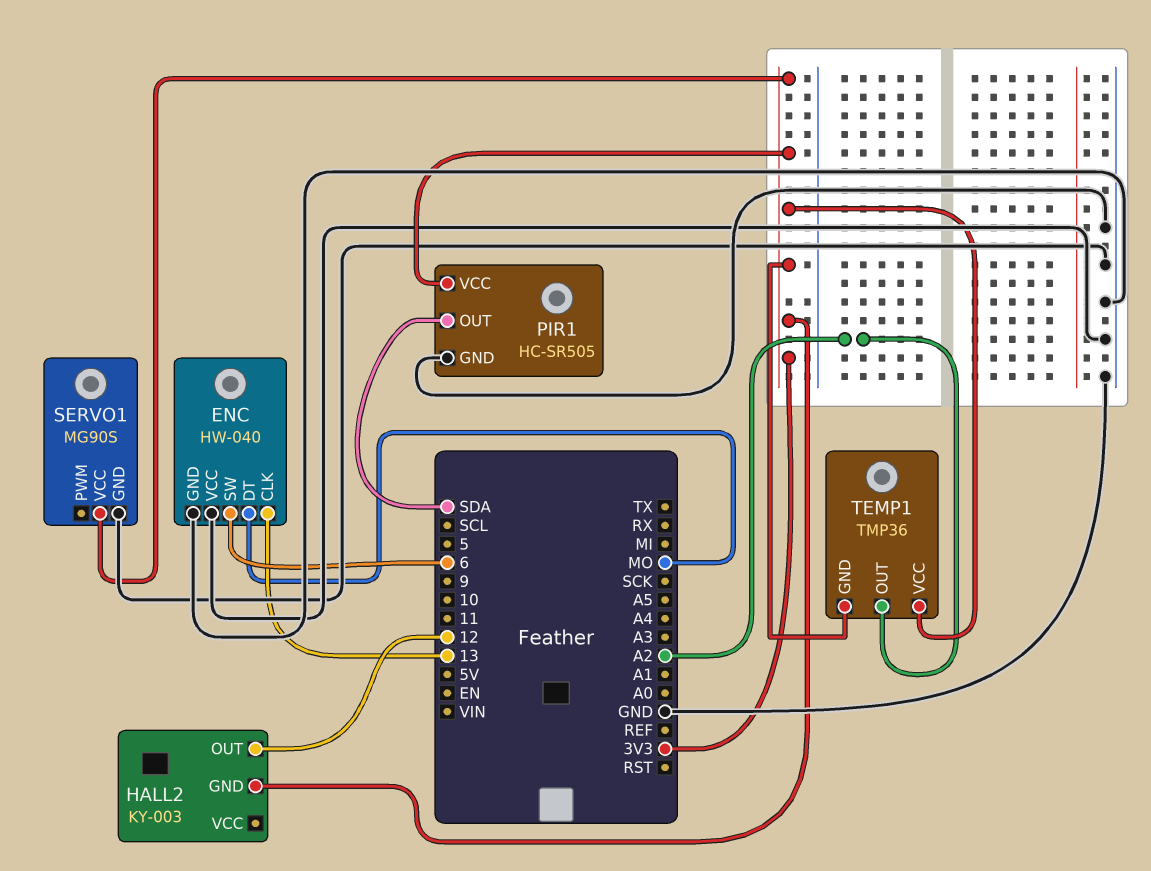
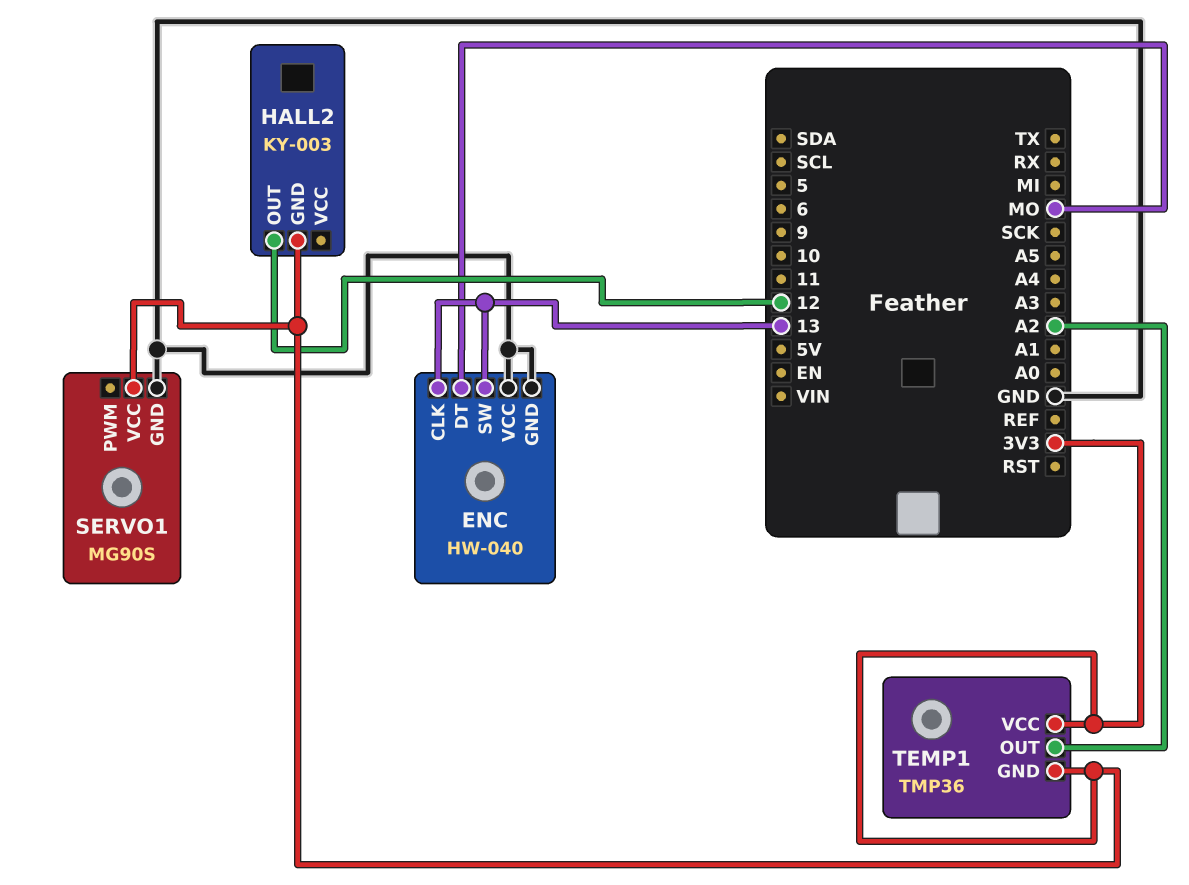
ENC pin SW: 6 -> 13
PIR1: HC-SR505 -> none
PIR1 pin GND: GND -> none
PIR1 pin OUT: SDA -> none
PIR1 pin VCC: 3V3 -> none

